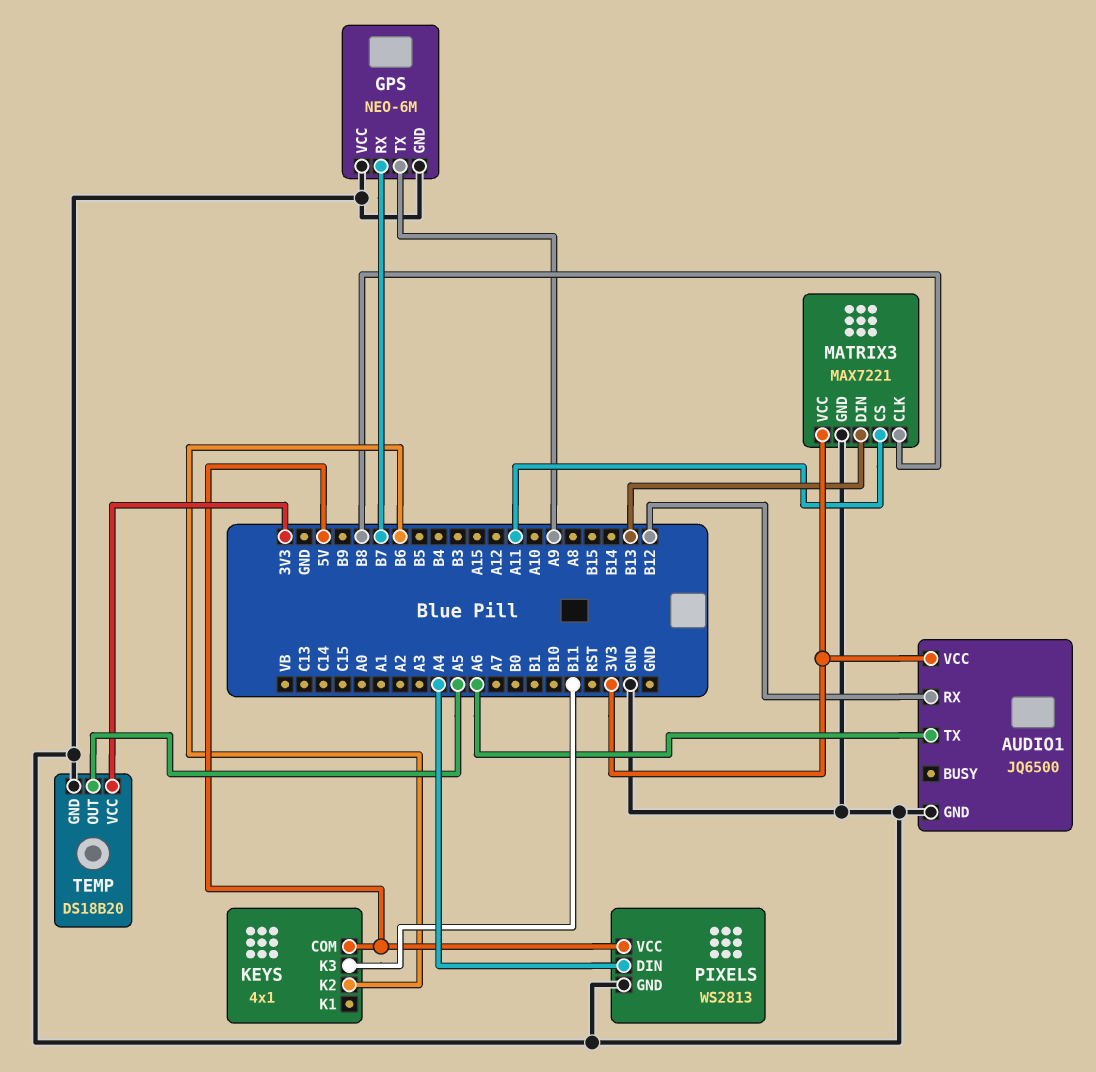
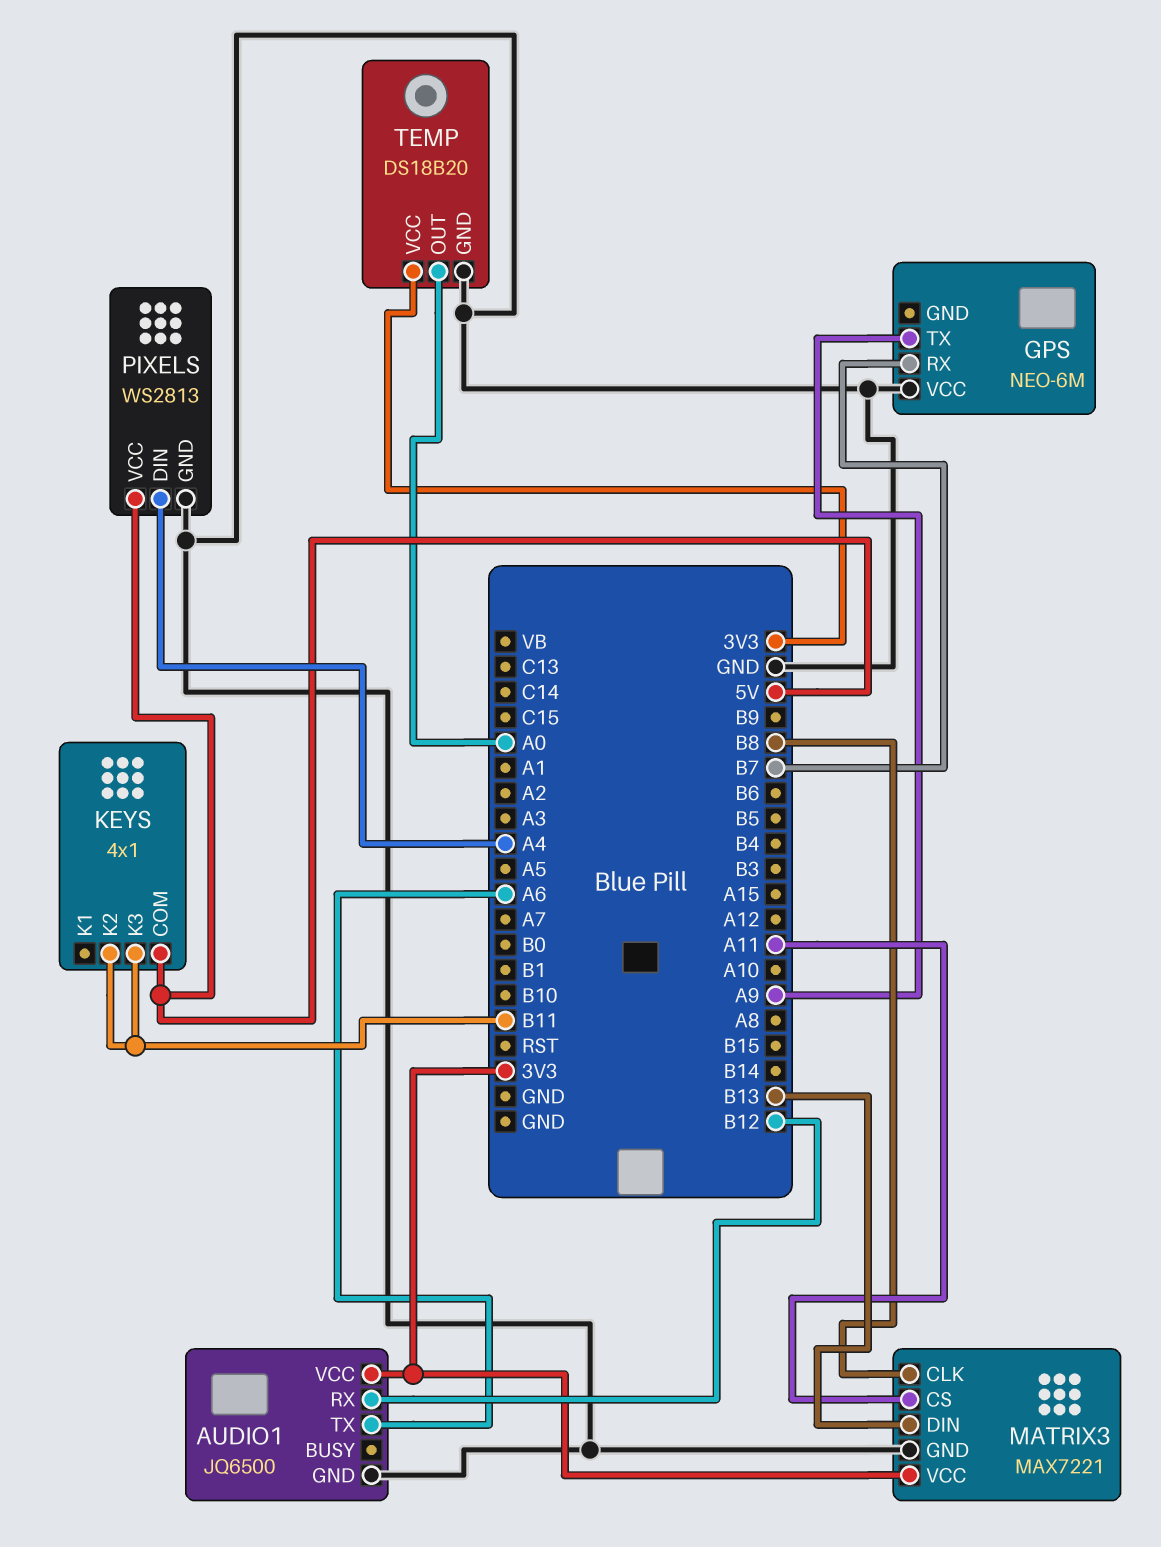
GPS pin GND: GND -> none
KEYS pin K2: B6 -> B11
TEMP pin OUT: A5 -> A0

